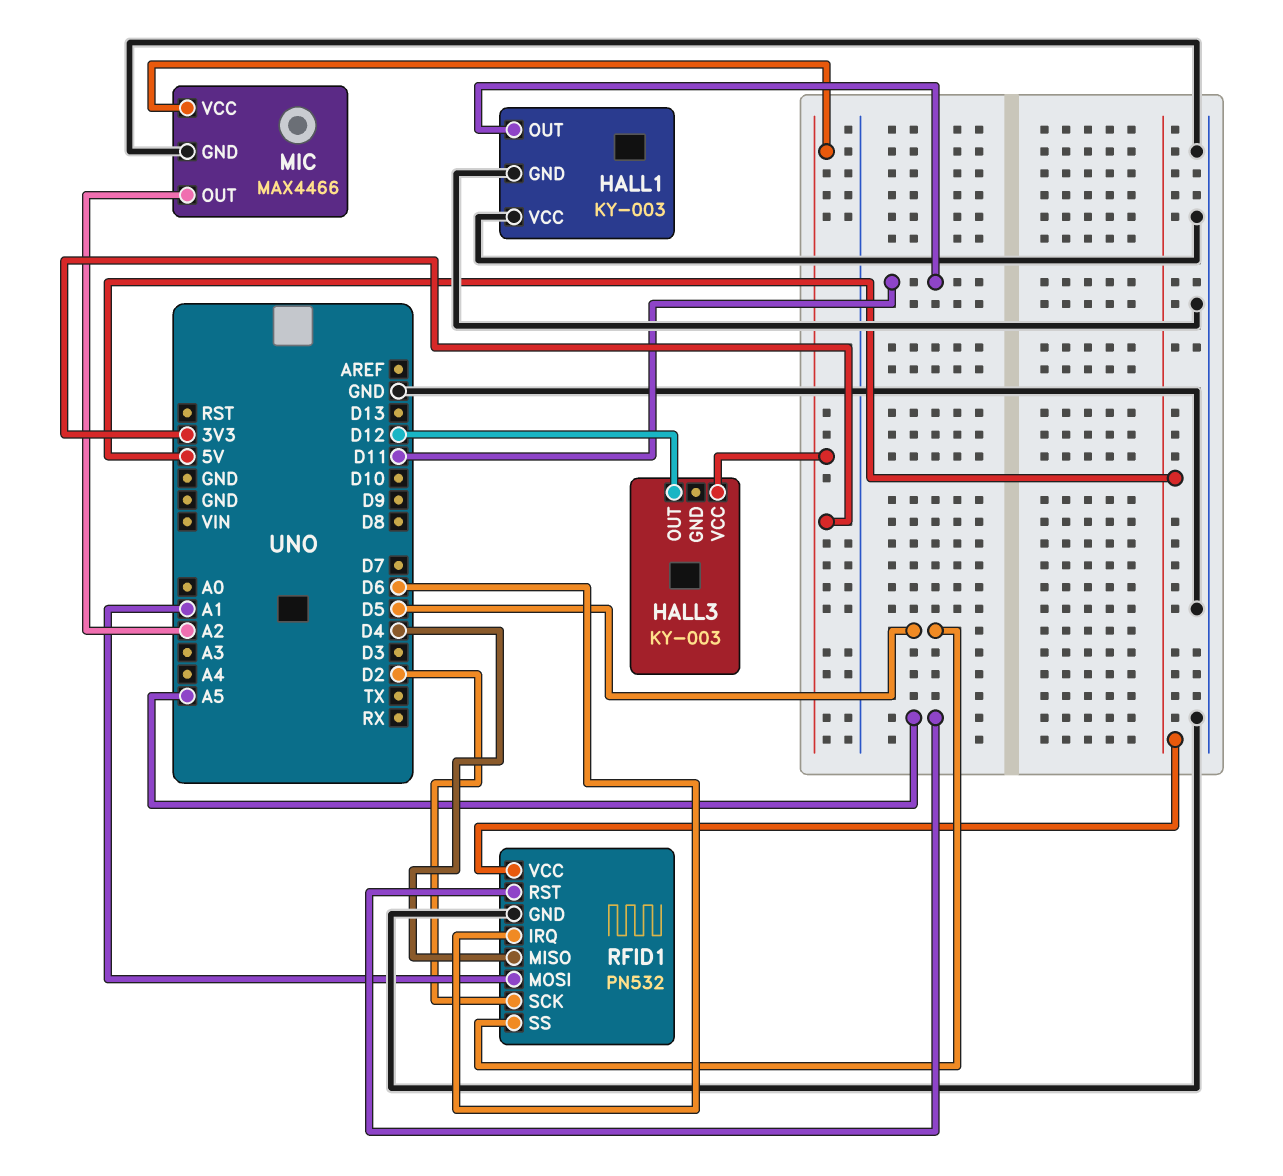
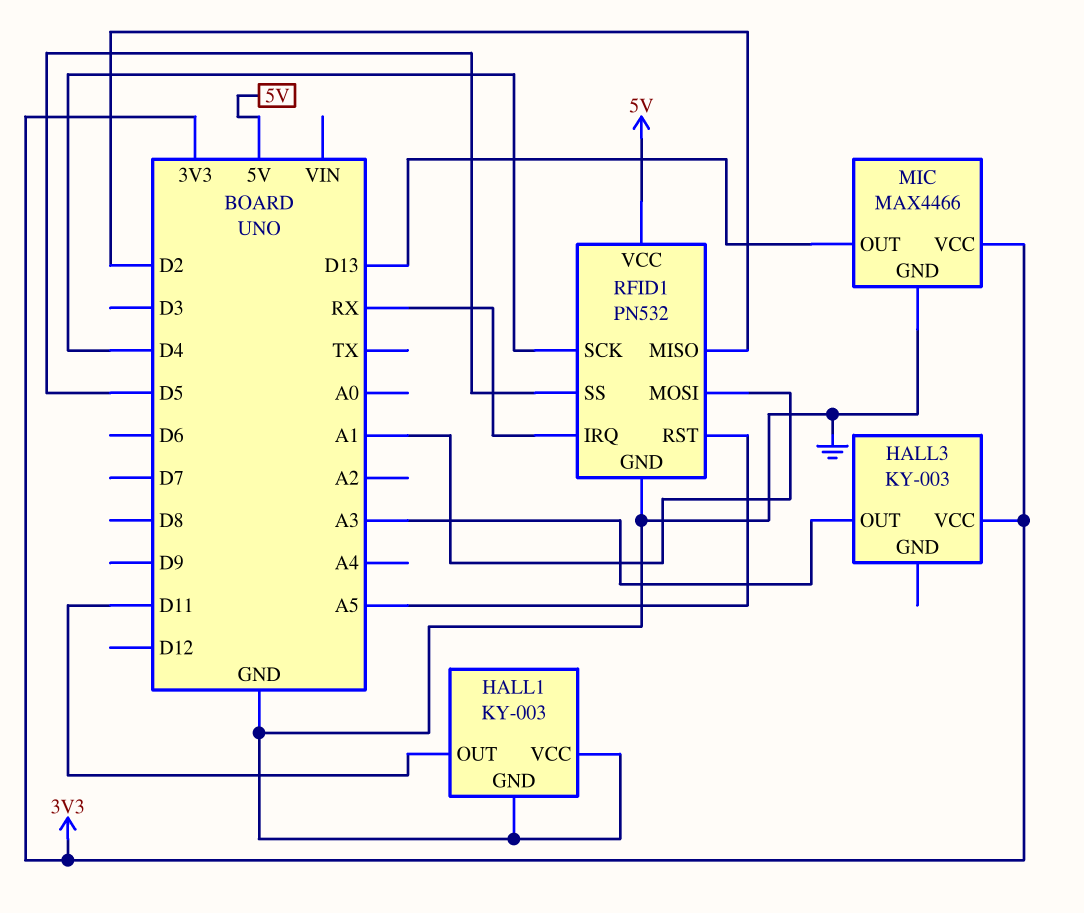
HALL3 pin OUT: D12 -> A3
MIC pin OUT: A2 -> D13
RFID1 pin IRQ: D6 -> RX
RFID1 pin MISO: D4 -> D2
RFID1 pin SCK: D2 -> D4

